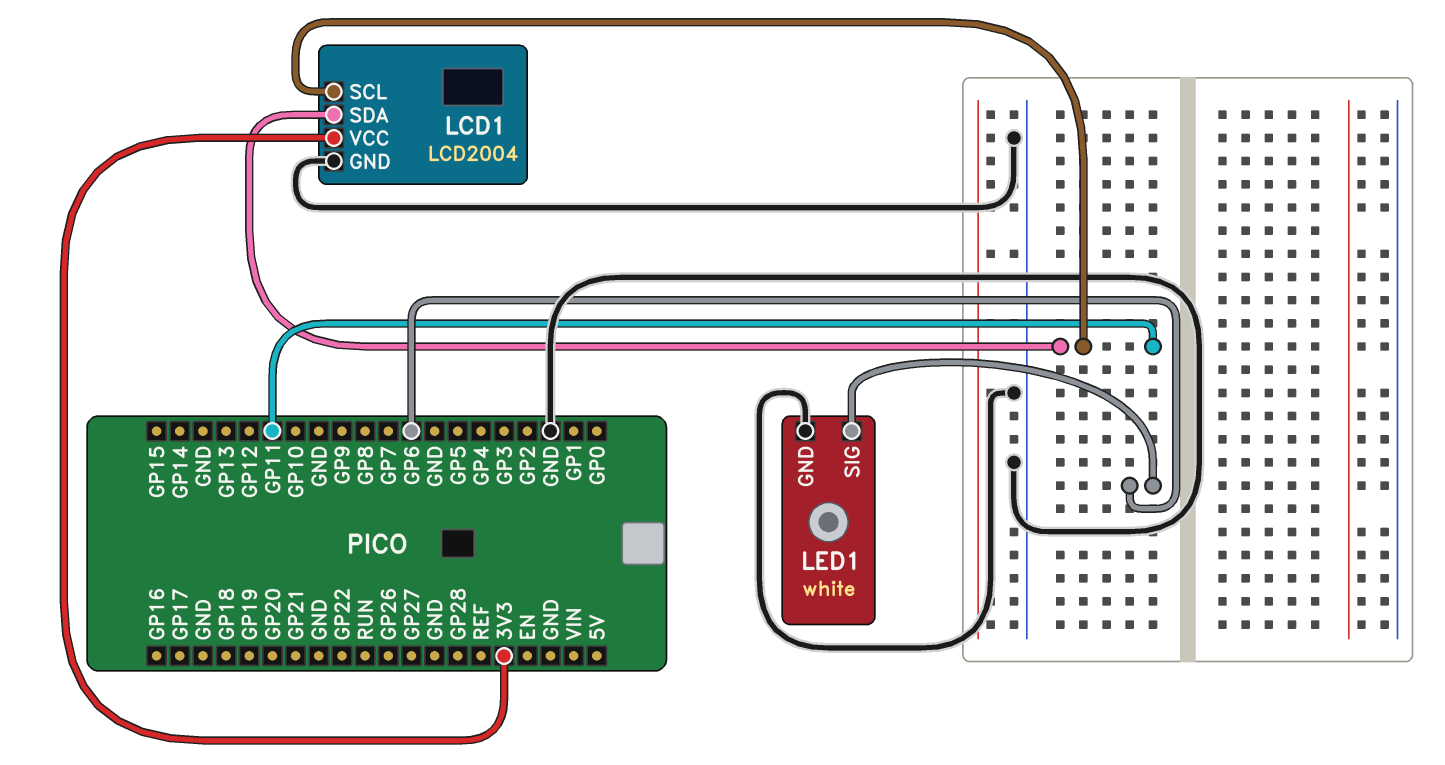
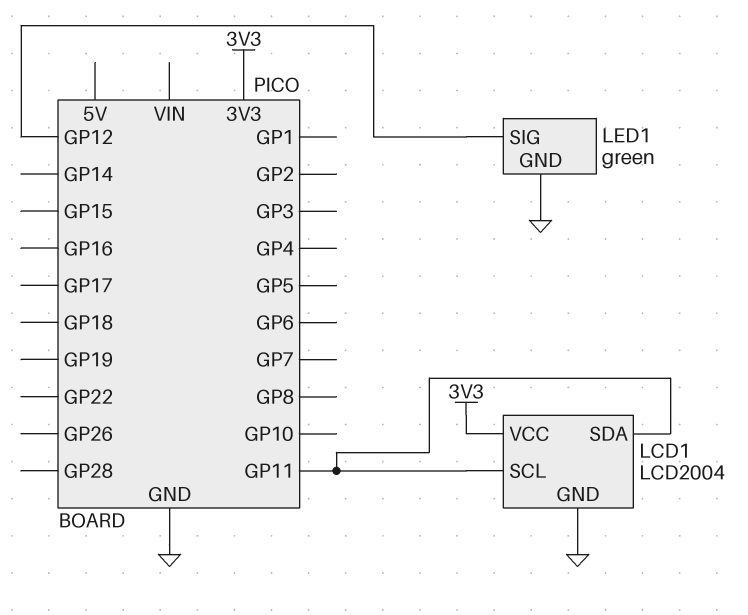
LED1: white -> green
LED1 pin SIG: GP6 -> GP12

